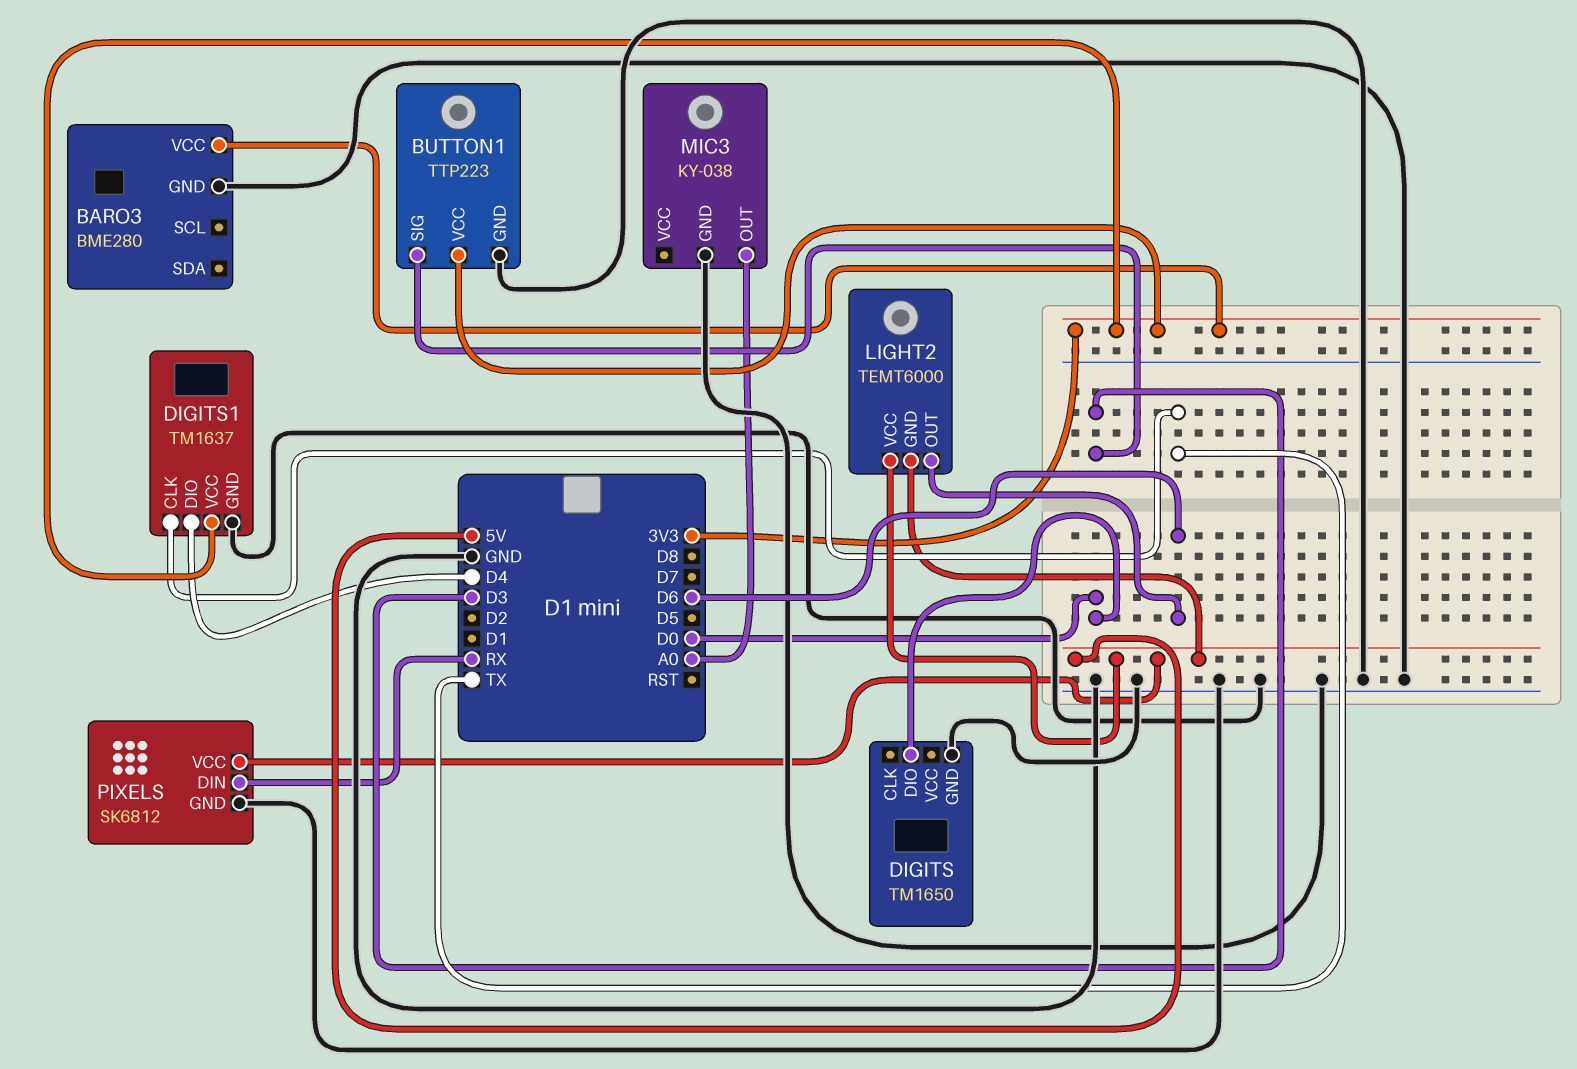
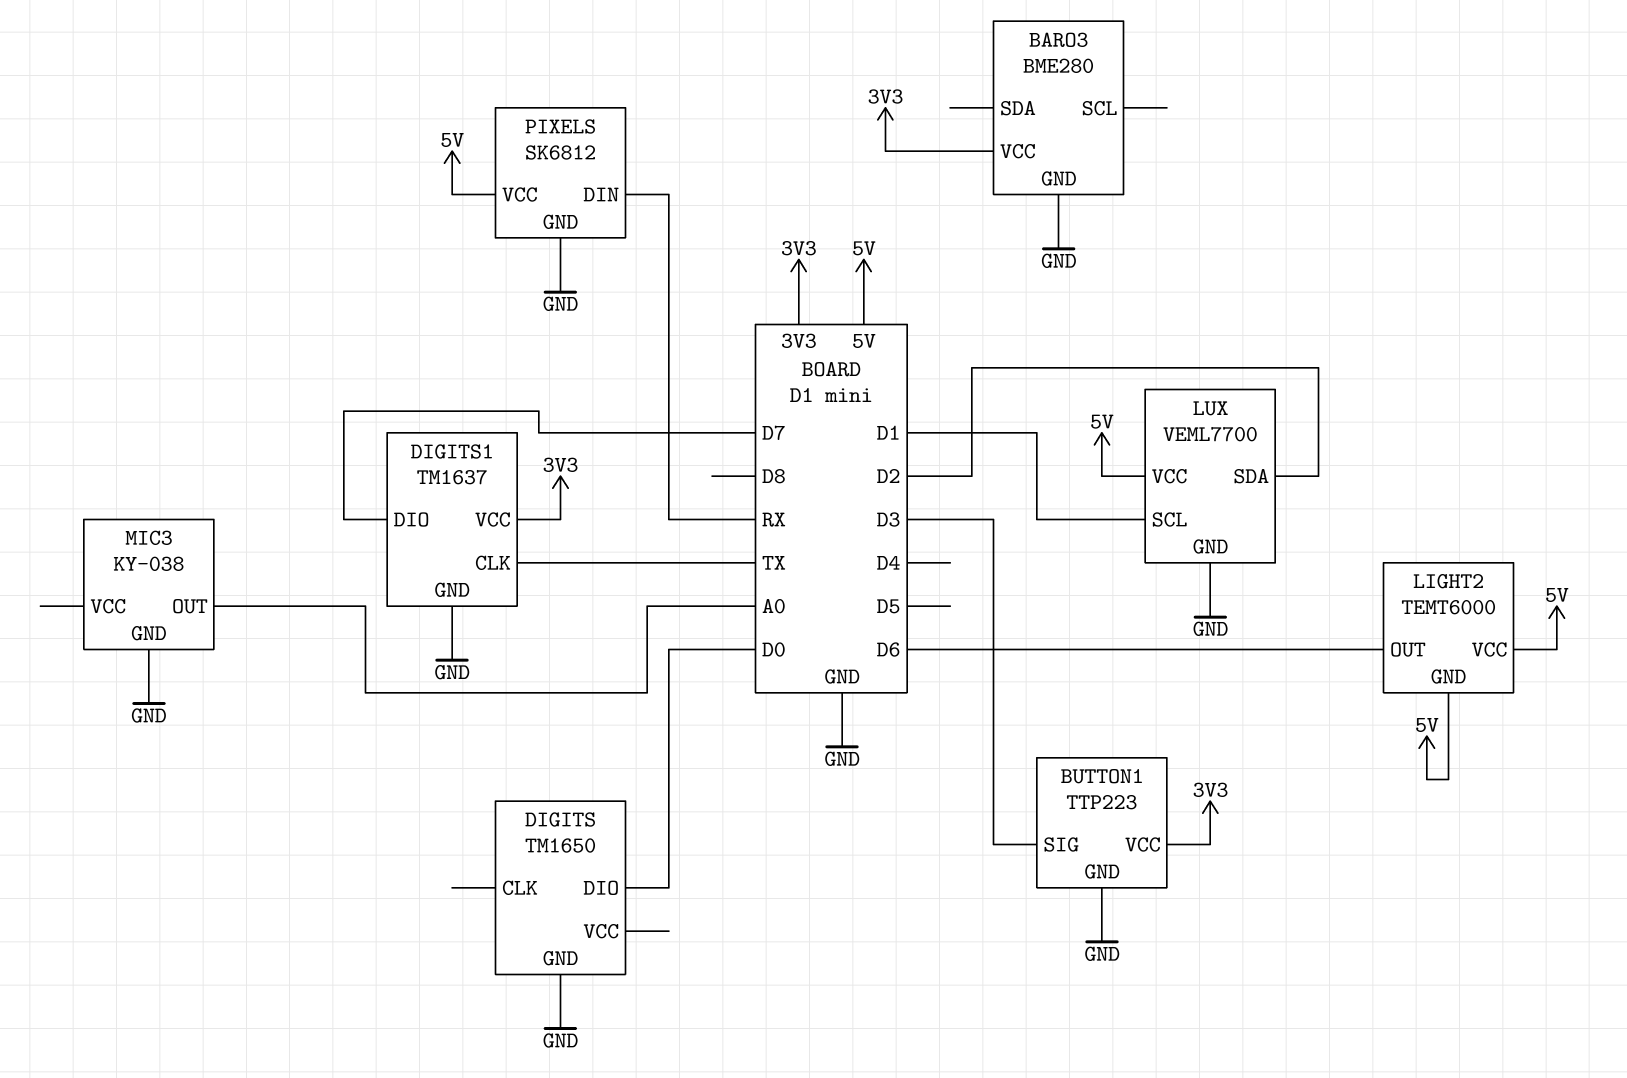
DIGITS1 pin DIO: D4 -> D7
LUX: none -> VEML7700
LUX pin GND: none -> GND
LUX pin SCL: none -> D1
LUX pin SDA: none -> D2
LUX pin VCC: none -> 5V

